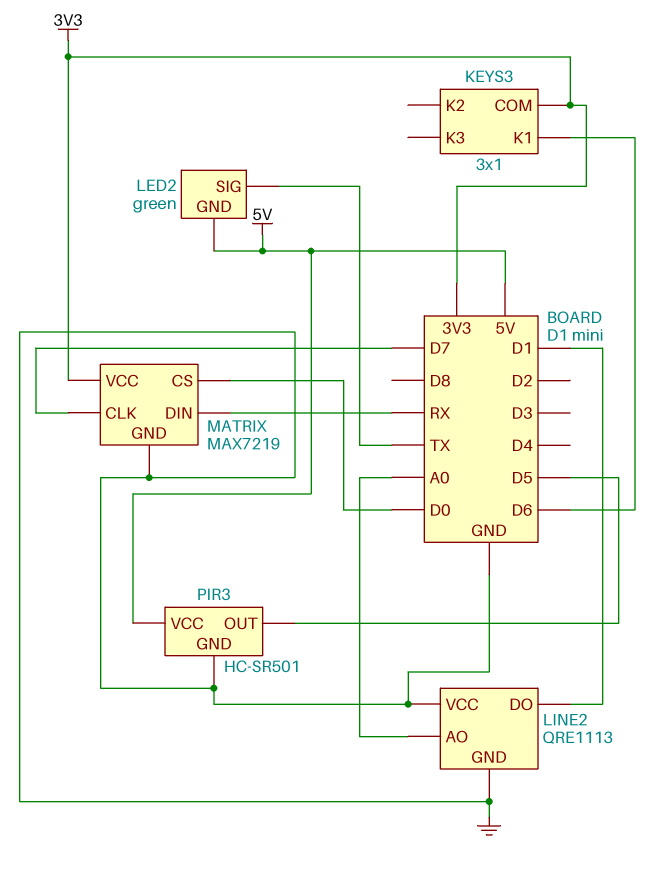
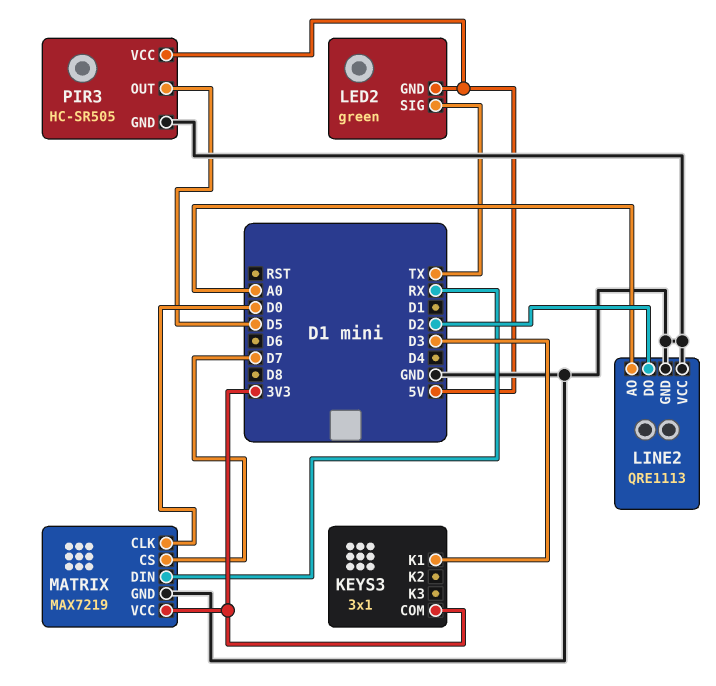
KEYS3 pin K1: D6 -> D3
LINE2 pin DO: D1 -> D2
MATRIX pin CLK: D7 -> D0
MATRIX pin CS: D0 -> D7
PIR3: HC-SR501 -> HC-SR505

